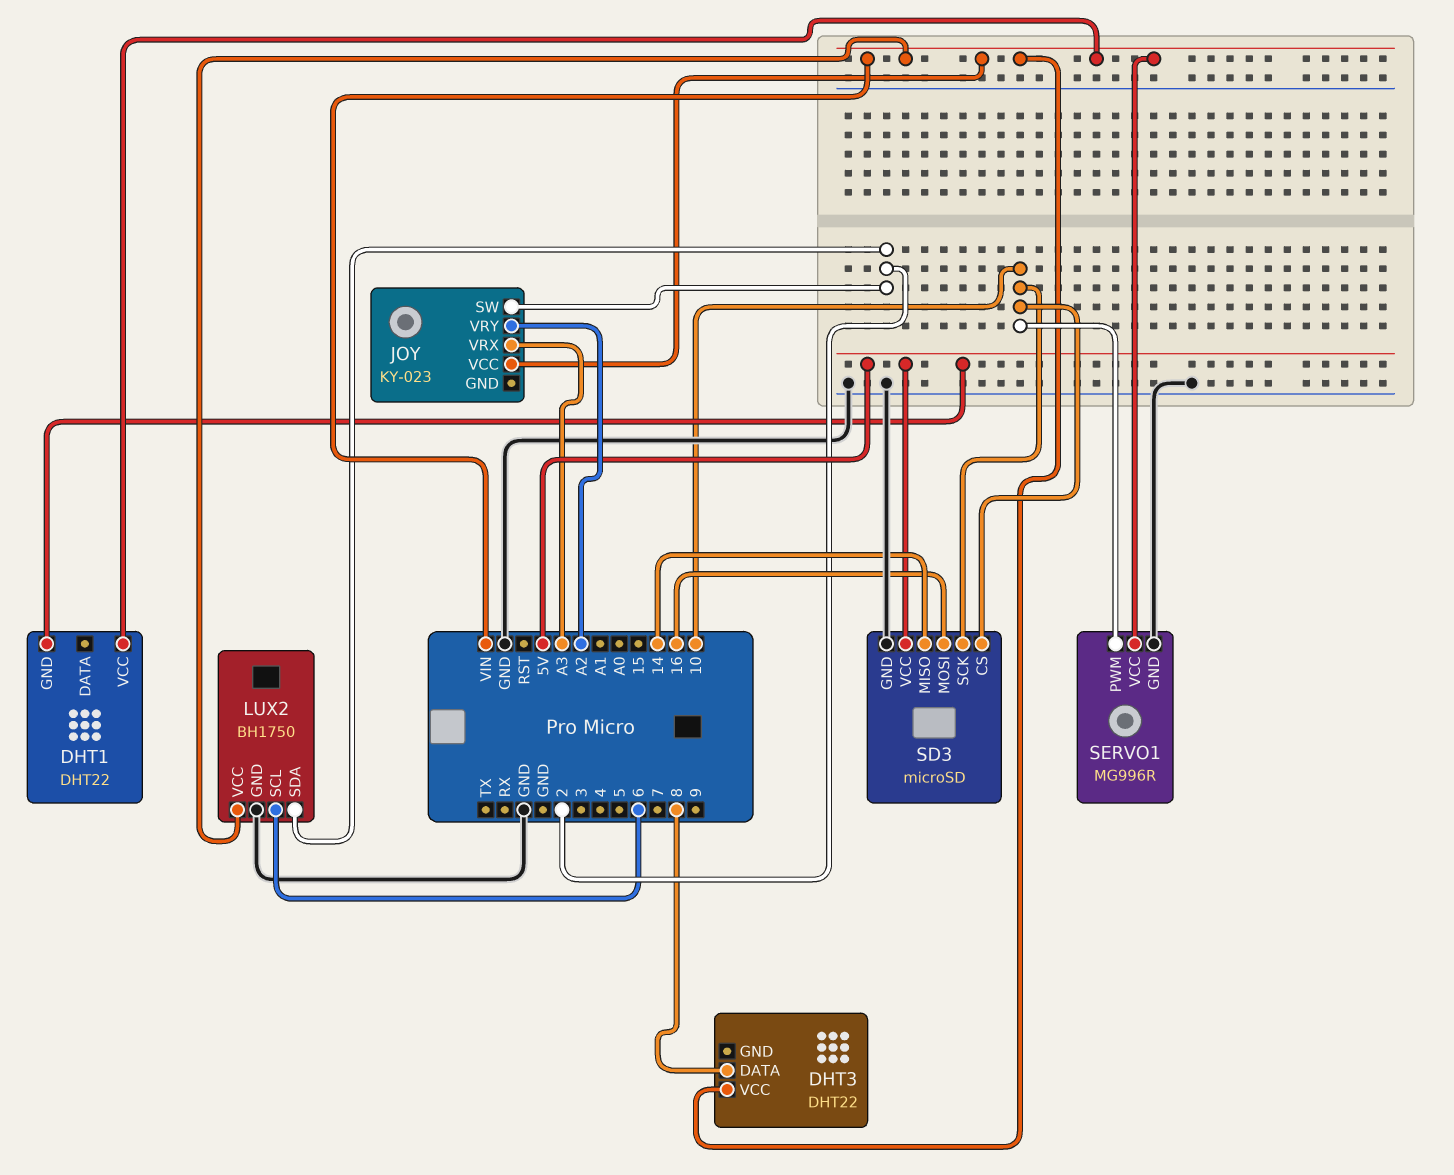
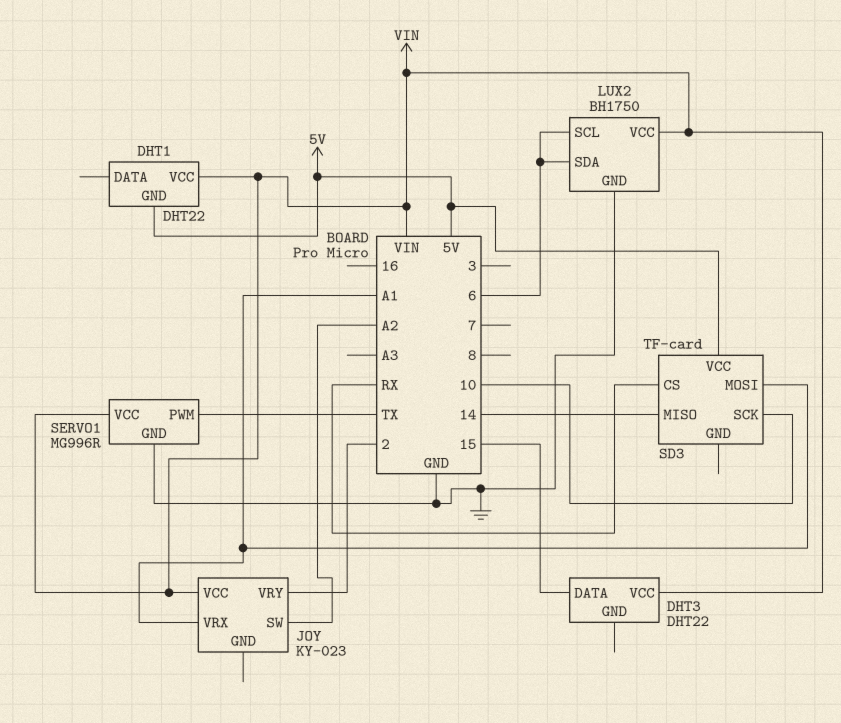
DHT3 pin DATA: 8 -> 15
JOY pin SW: 2 -> A2
JOY pin VRX: A3 -> A1
JOY pin VRY: A2 -> 2
LUX2 pin SDA: 2 -> 6
SD3: microSD -> TF-card
SD3 pin CS: 10 -> RX
SD3 pin GND: GND -> none
SD3 pin MOSI: 16 -> A1
SERVO1 pin PWM: 10 -> TX

